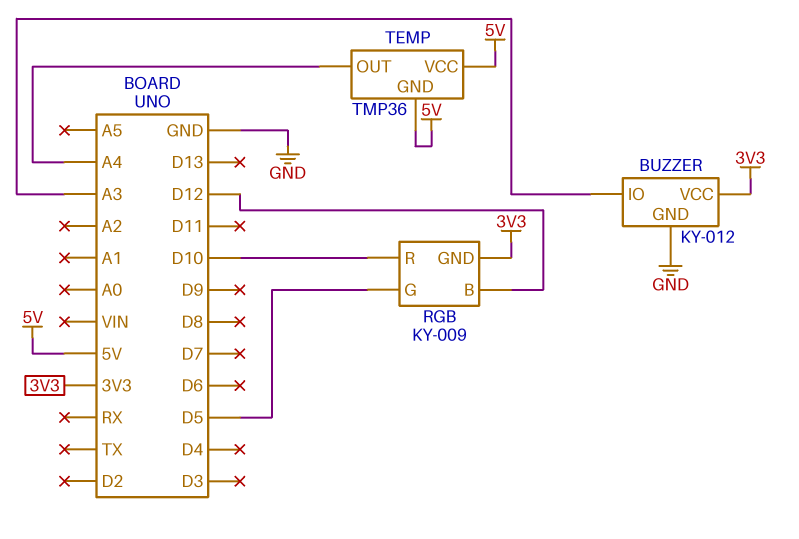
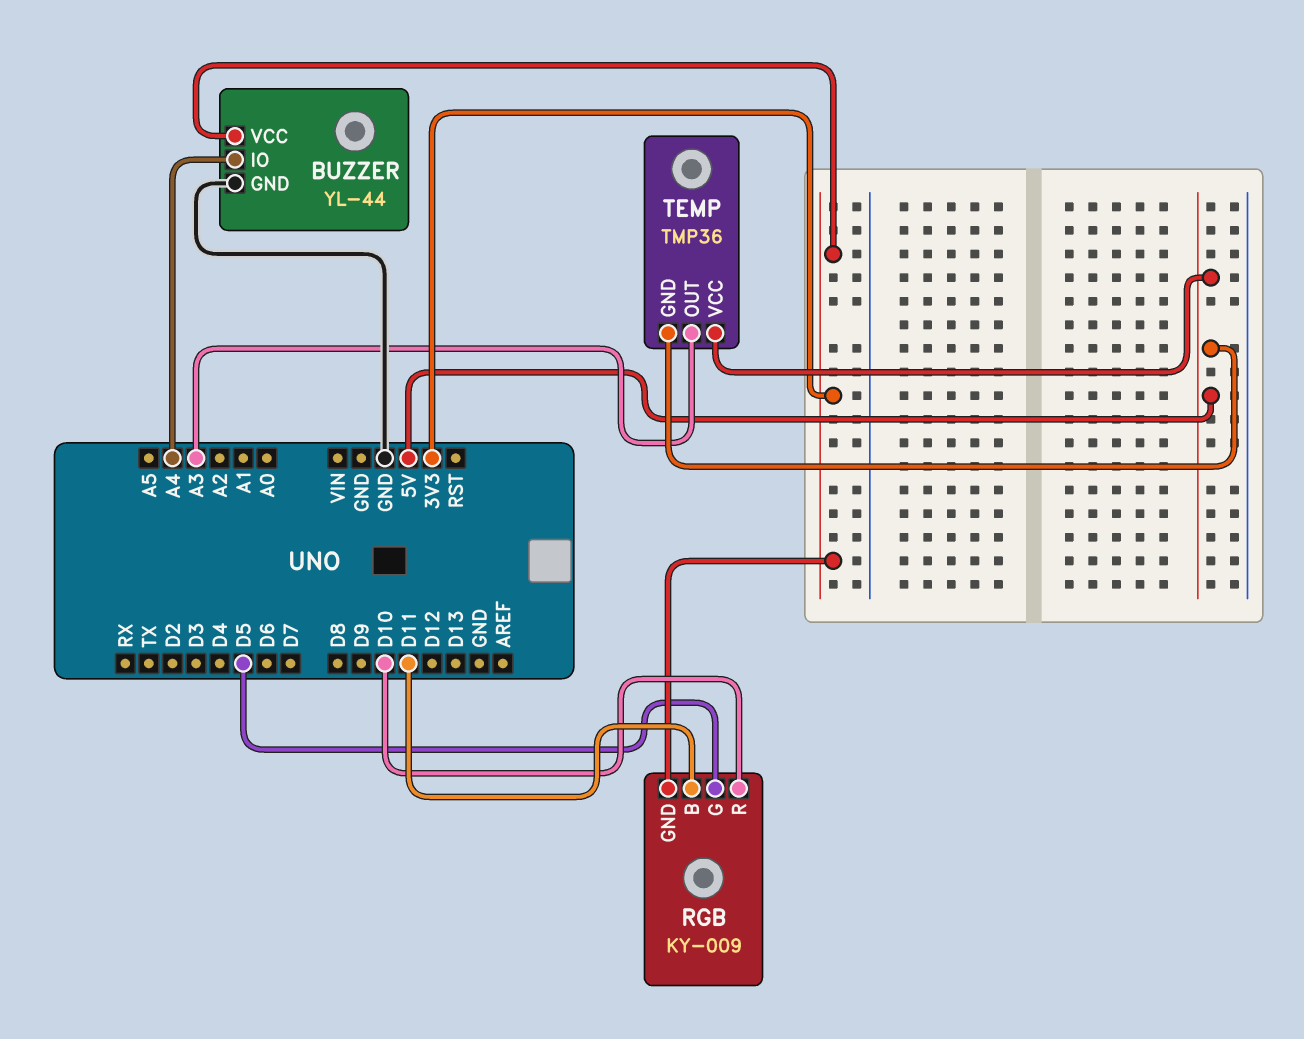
BUZZER: KY-012 -> YL-44
BUZZER pin IO: A3 -> A4
RGB pin B: D12 -> D11
TEMP pin OUT: A4 -> A3

